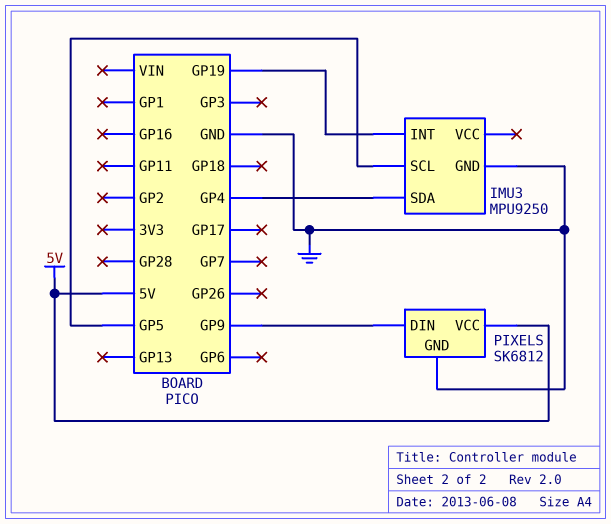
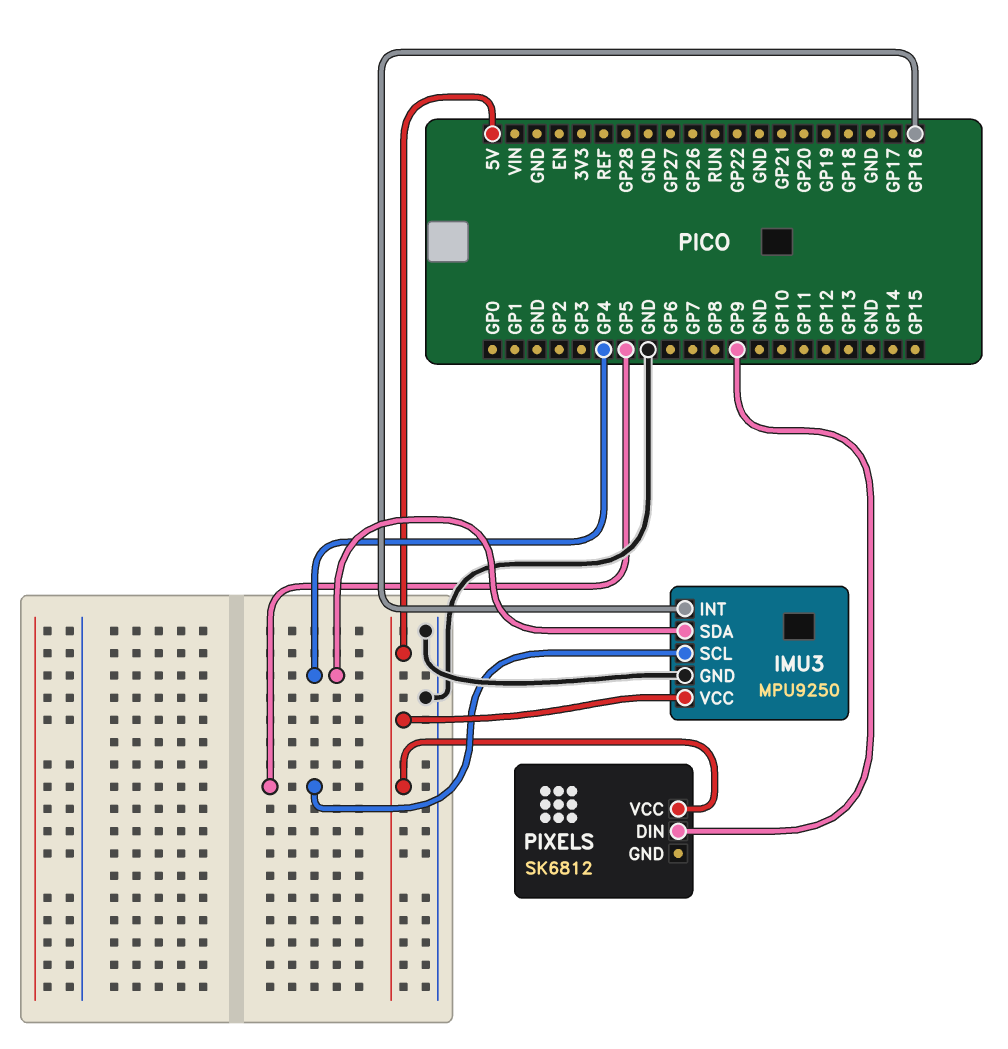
IMU3 pin INT: GP19 -> GP16
IMU3 pin VCC: none -> 5V
PIXELS pin GND: GND -> none

